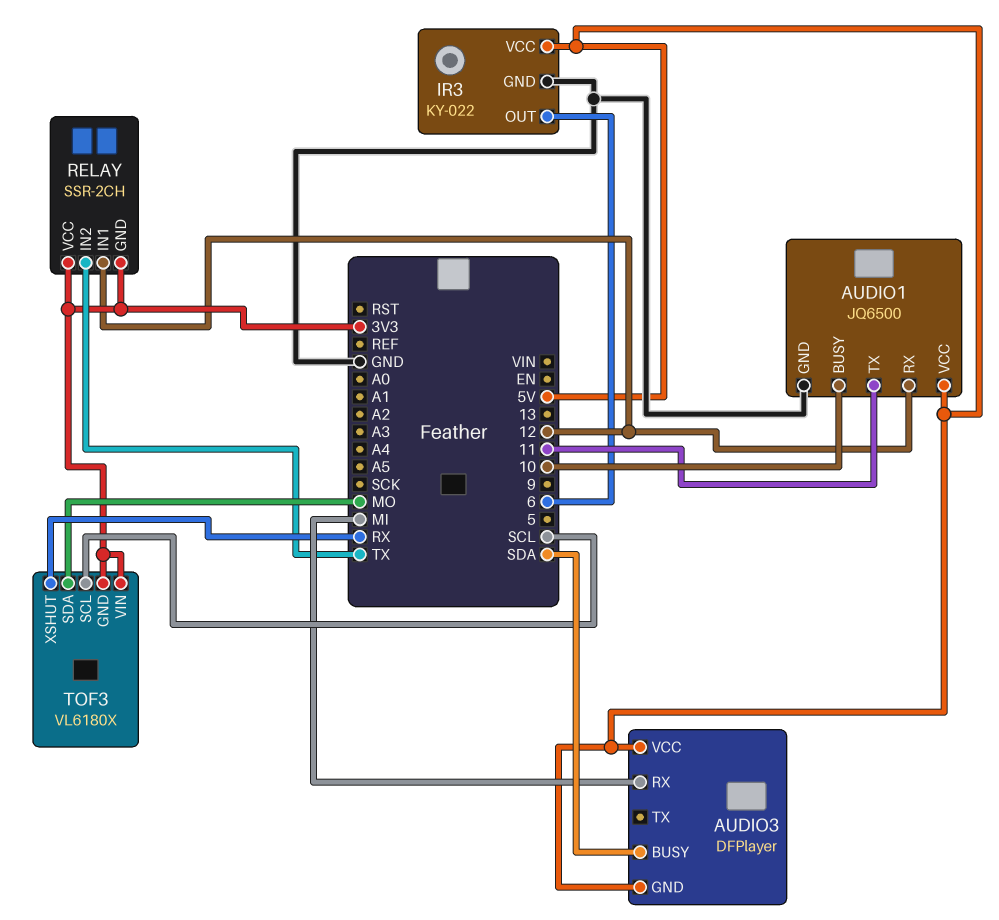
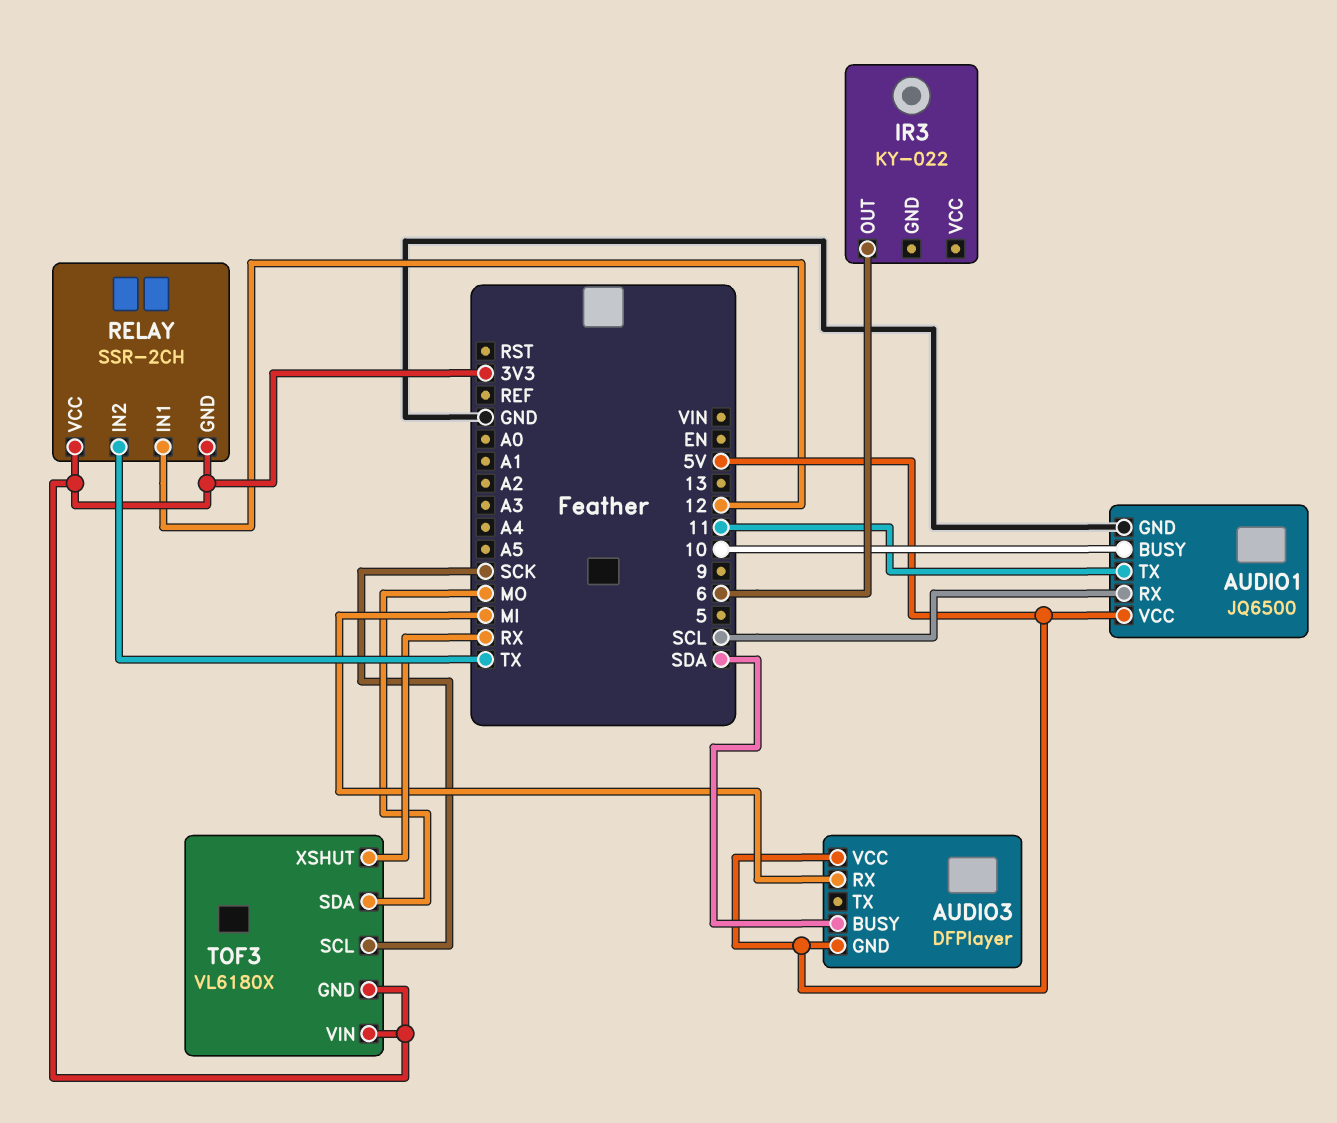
AUDIO1 pin RX: 12 -> SCL
IR3 pin GND: GND -> none
IR3 pin VCC: 5V -> none
TOF3 pin SCL: SCL -> SCK

